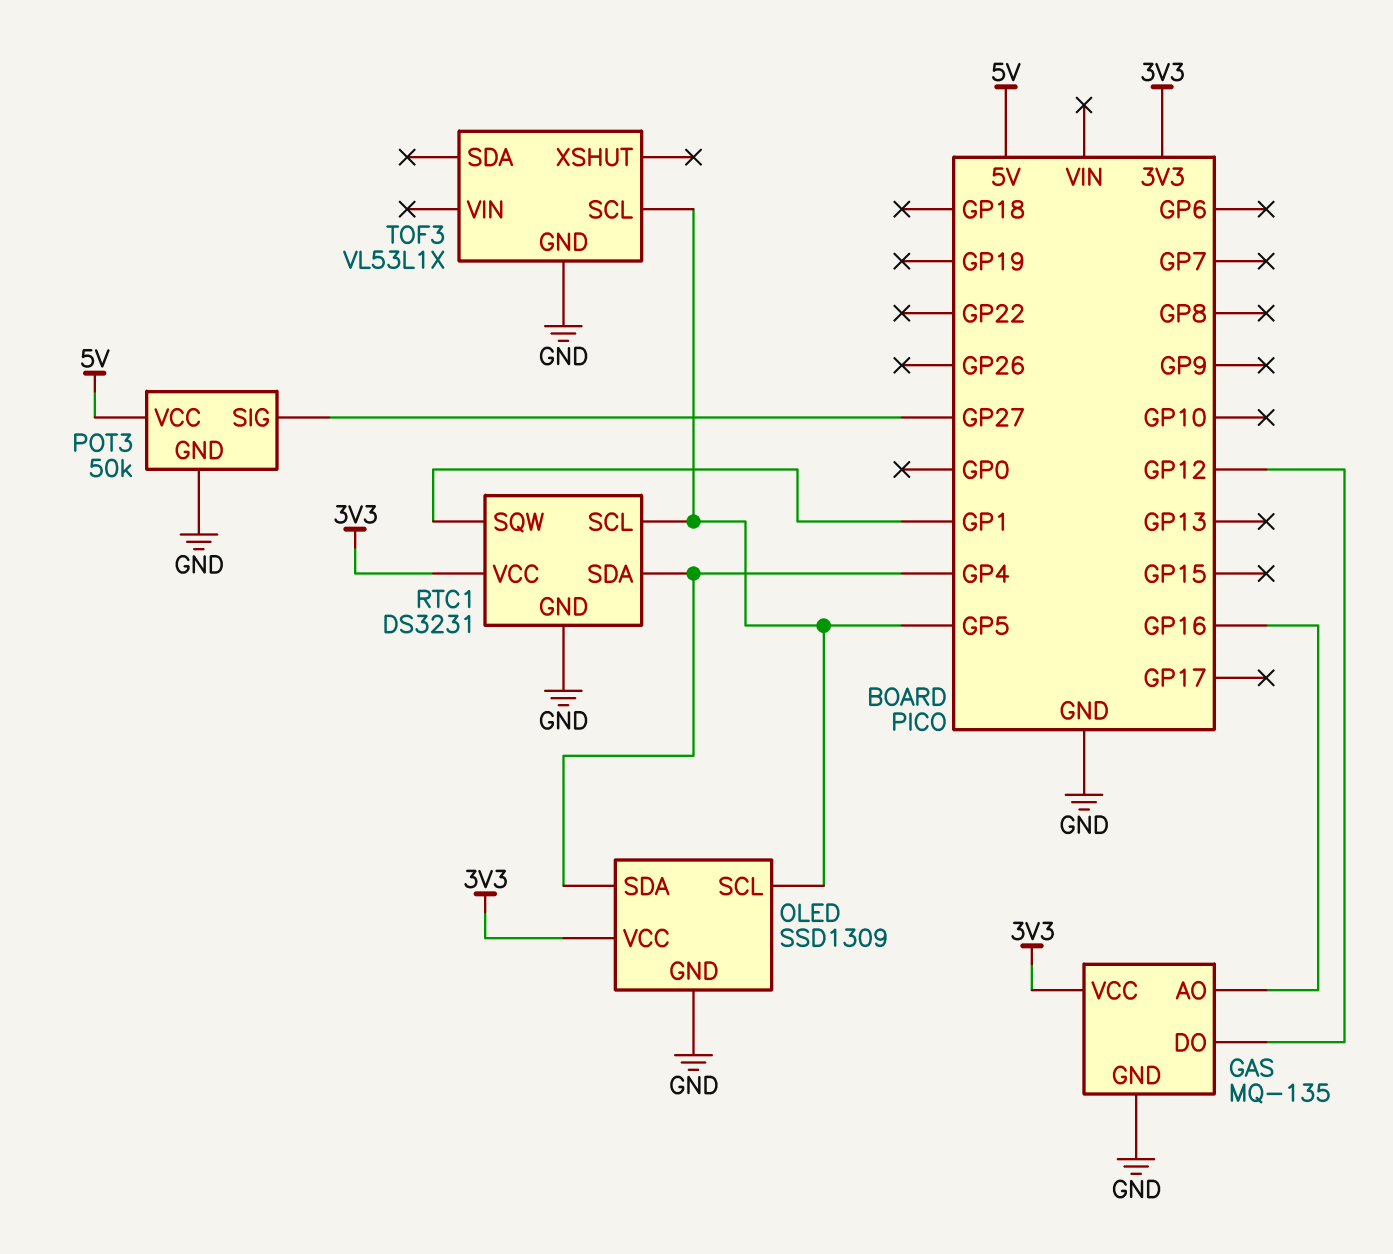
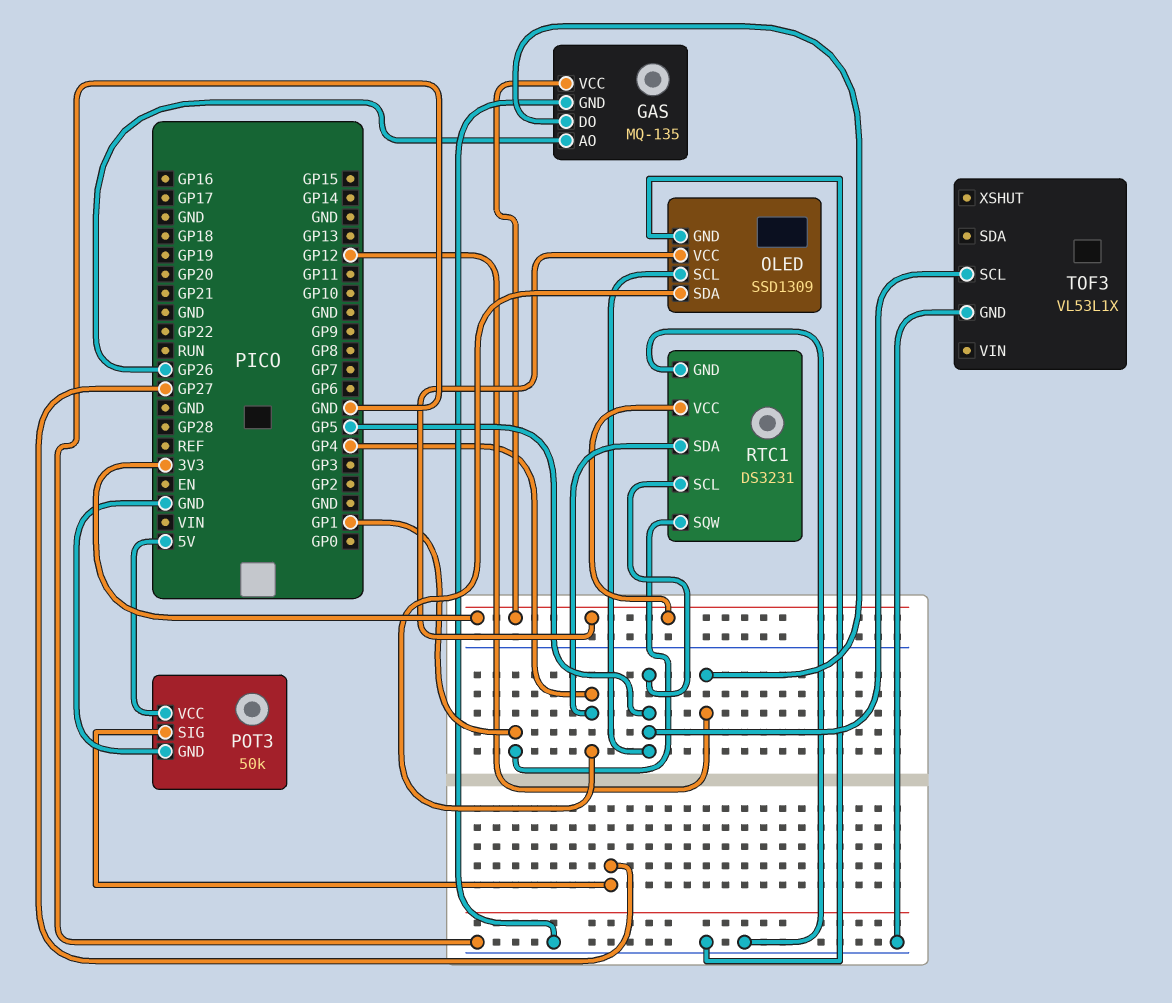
GAS pin AO: GP16 -> GP26

